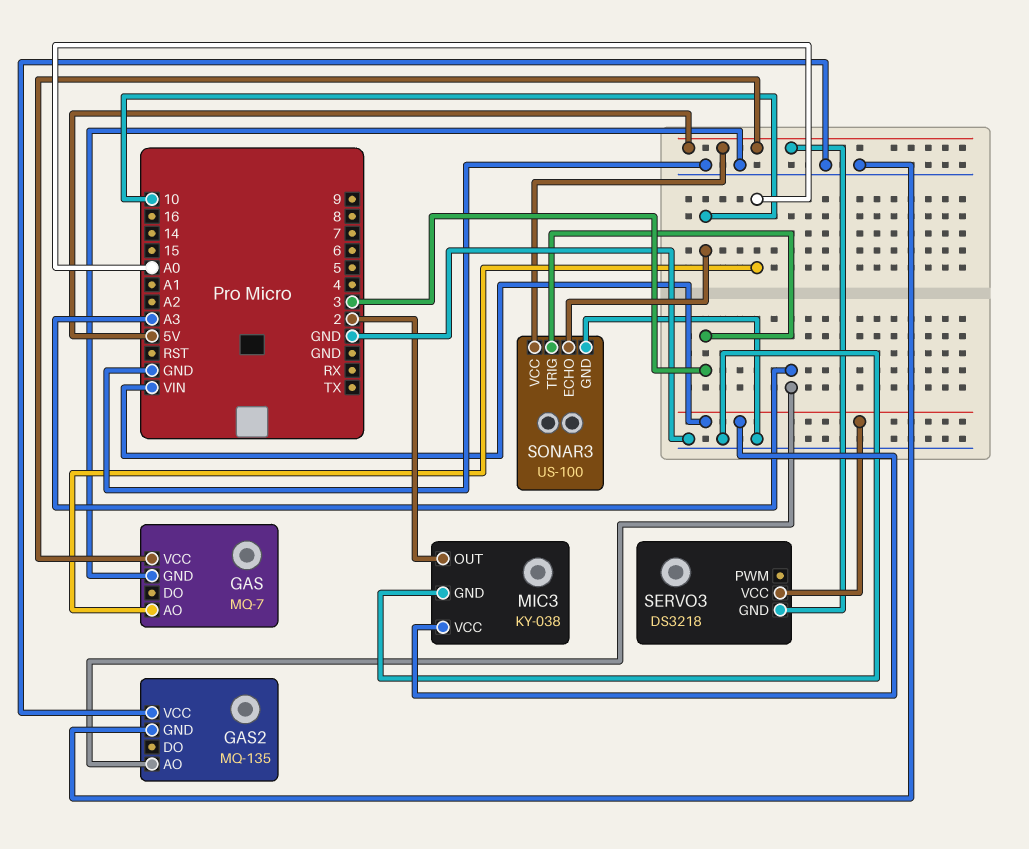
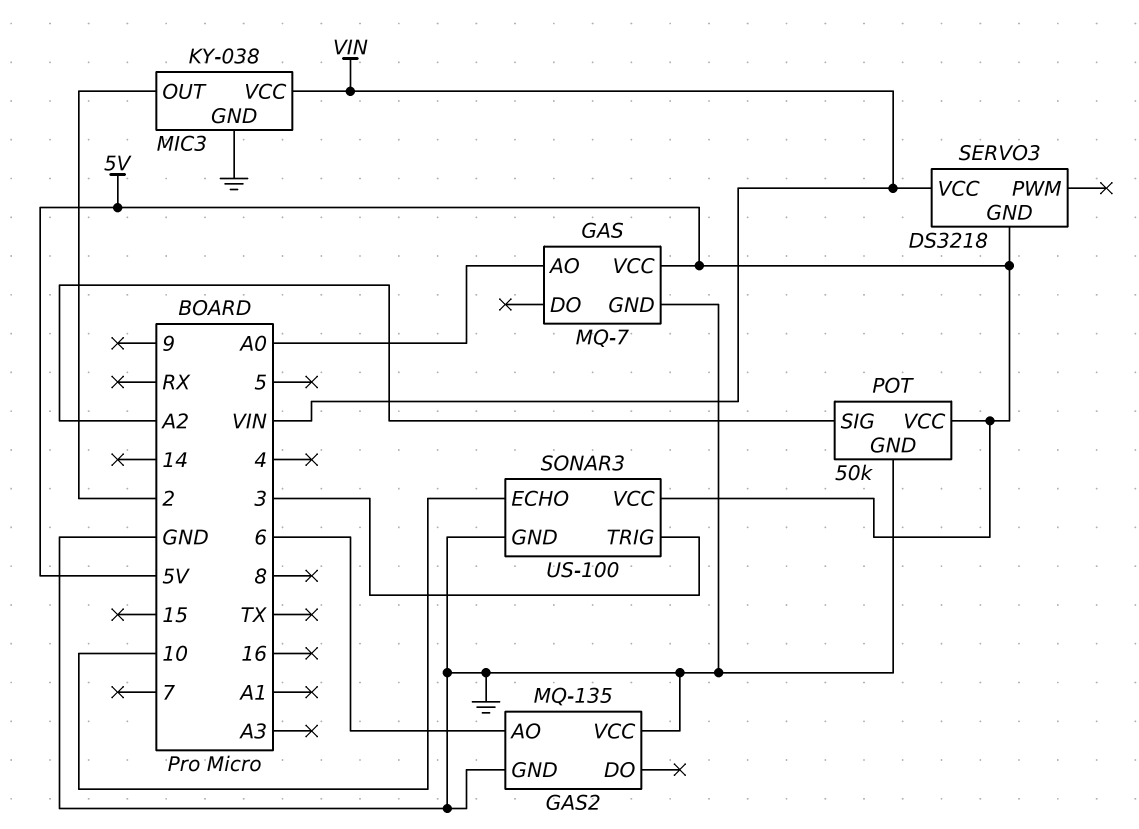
GAS2 pin AO: A3 -> 6
POT: none -> 50k
POT pin GND: none -> GND
POT pin SIG: none -> A2
POT pin VCC: none -> 5V

